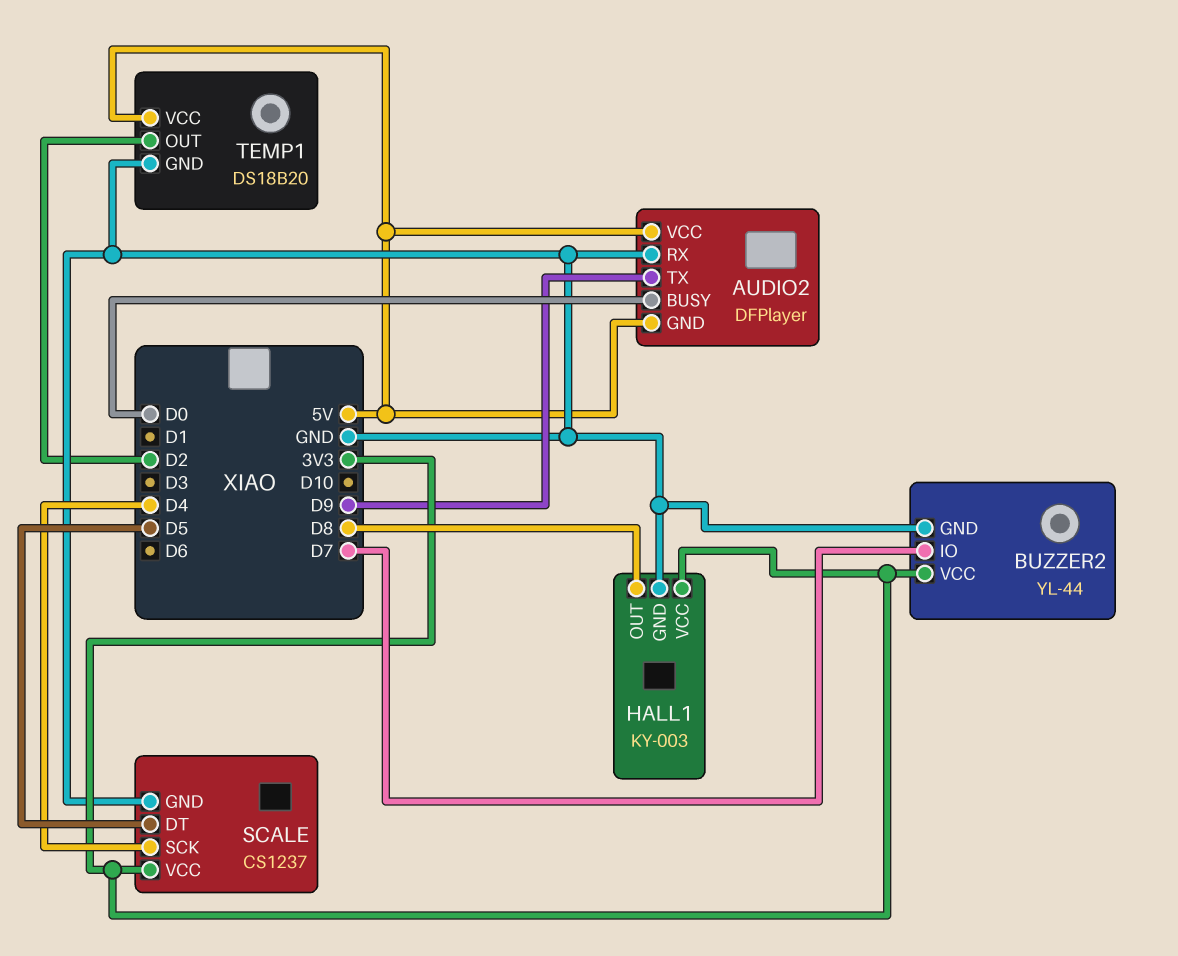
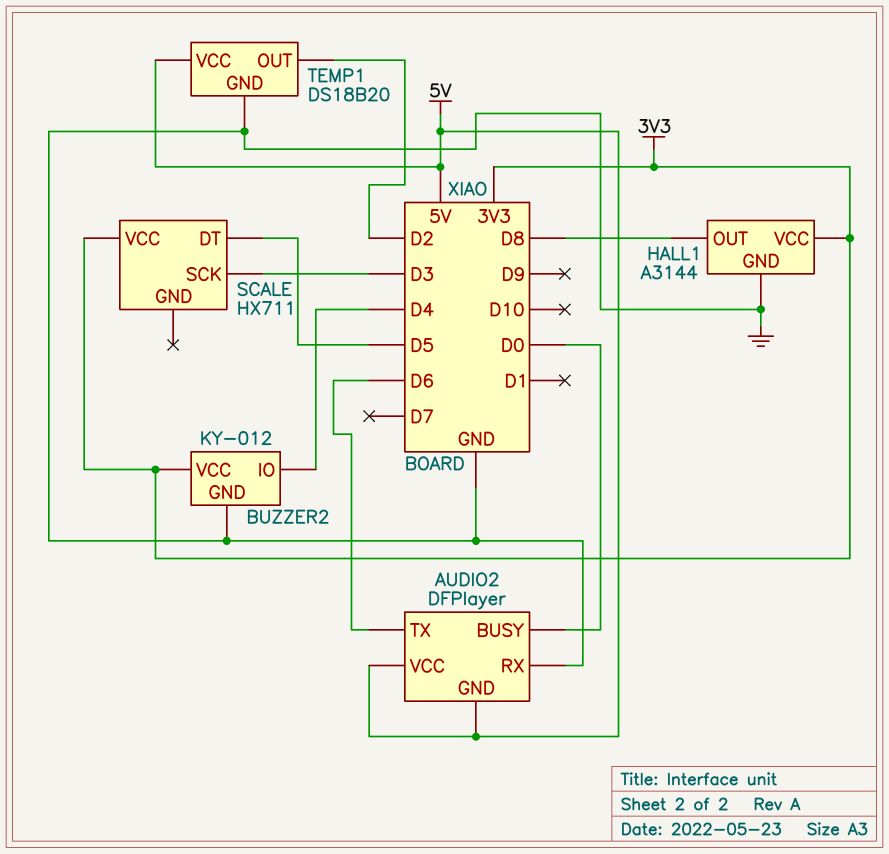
AUDIO2 pin TX: D9 -> D6
BUZZER2: YL-44 -> KY-012
BUZZER2 pin IO: D7 -> D4
HALL1: KY-003 -> A3144
SCALE: CS1237 -> HX711
SCALE pin GND: GND -> none
SCALE pin SCK: D4 -> D3

